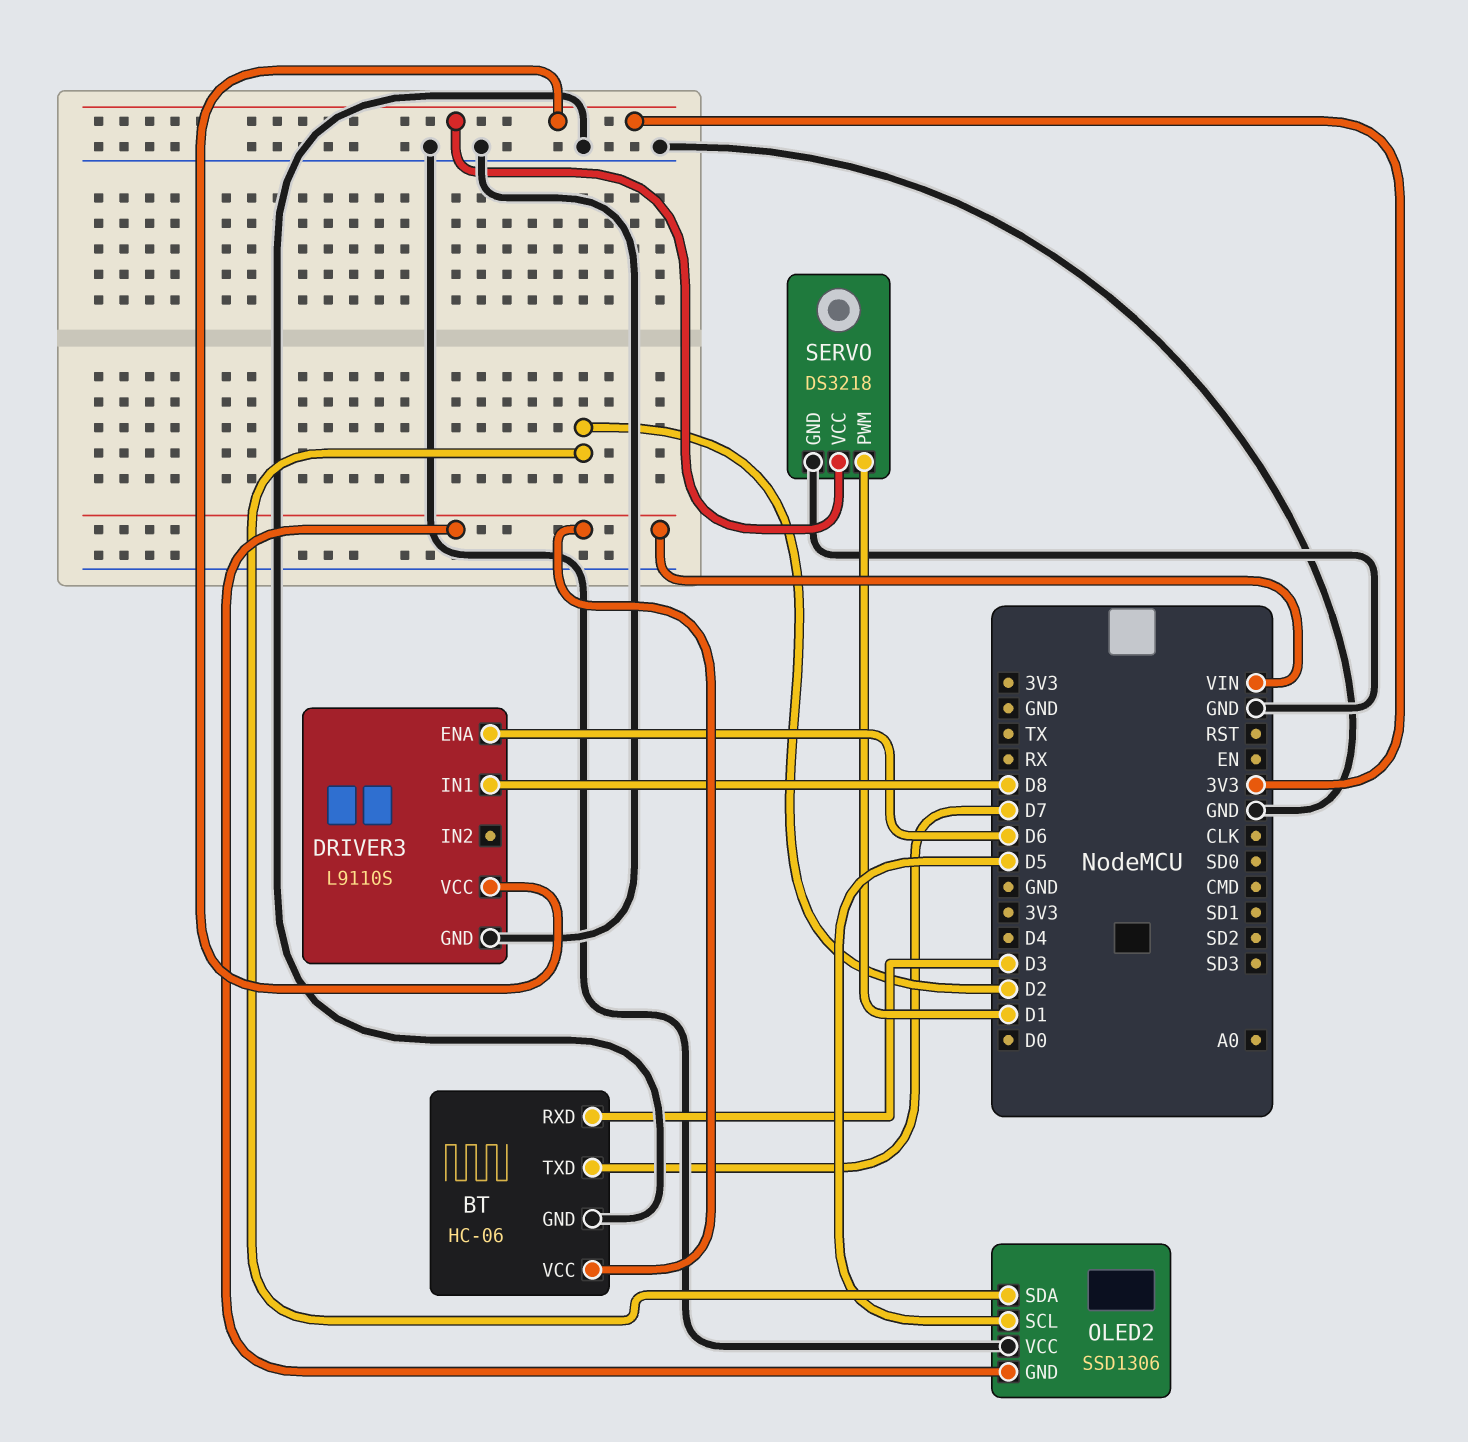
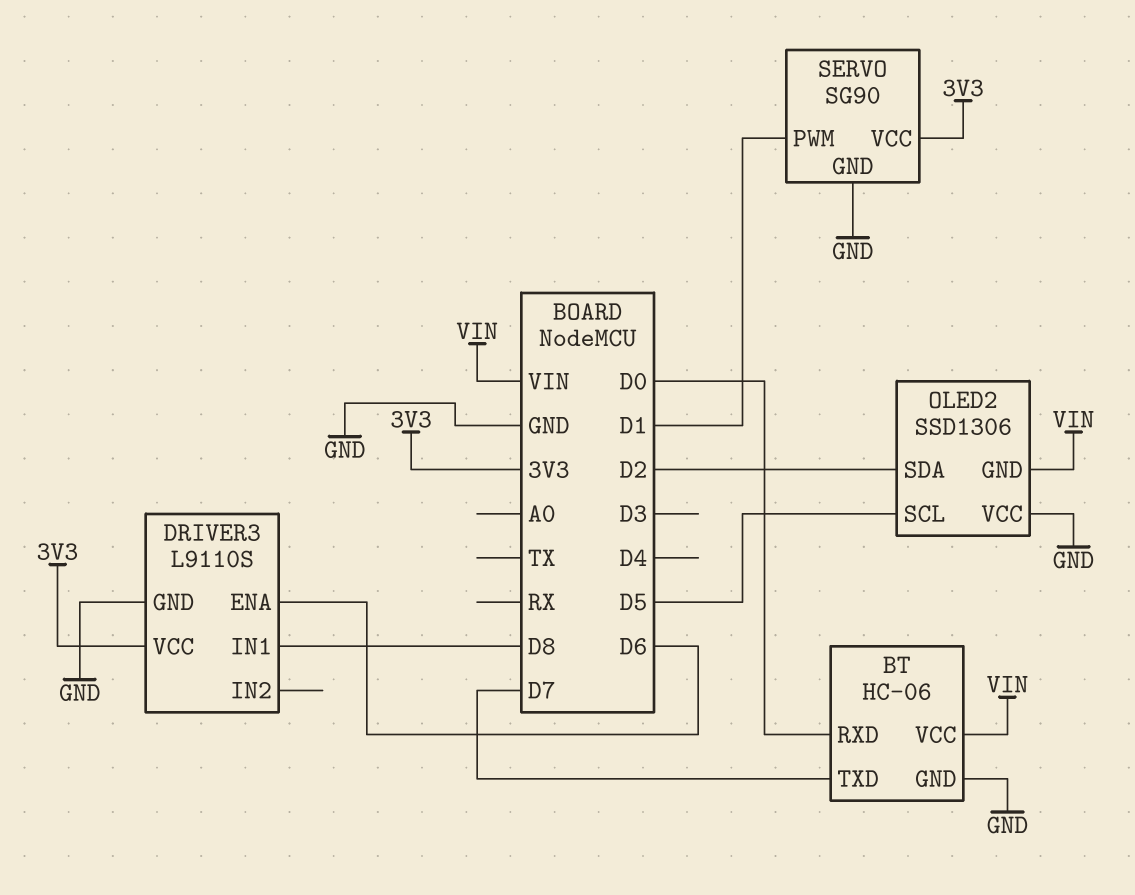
BT pin RXD: D3 -> D0
SERVO: DS3218 -> SG90

